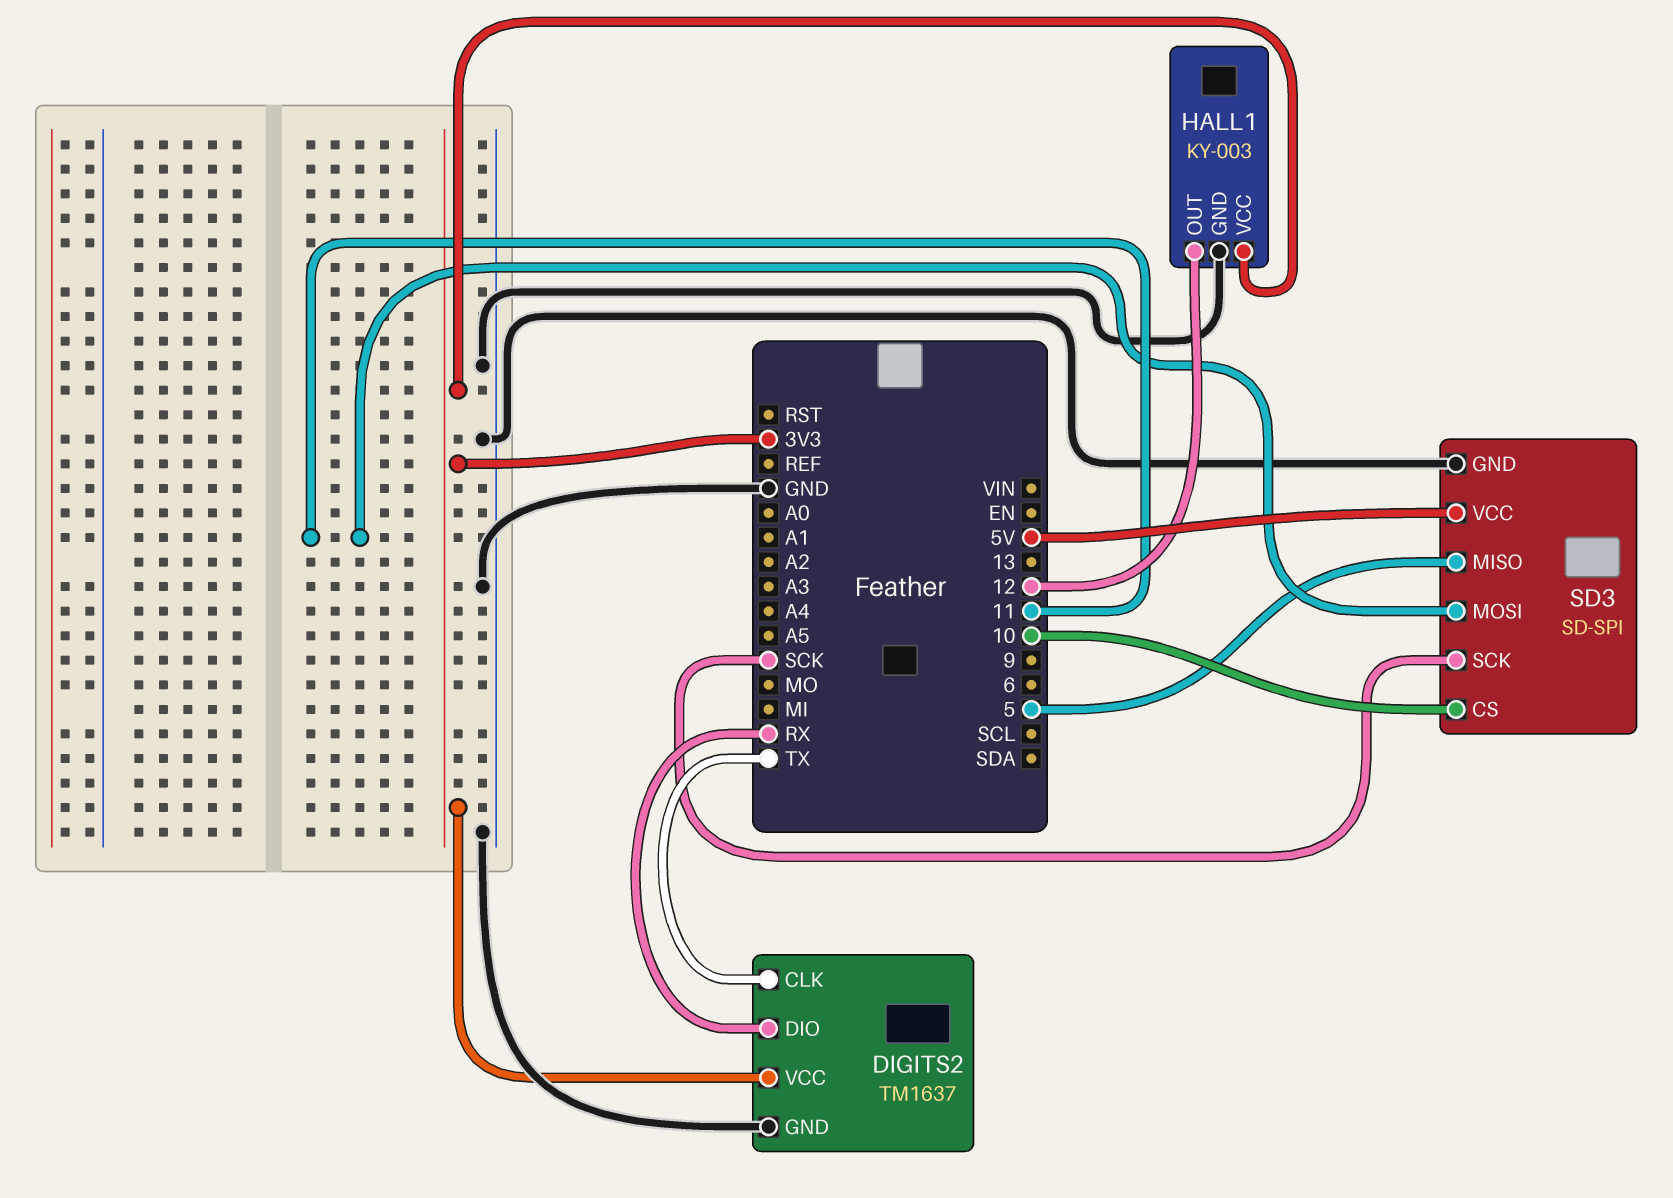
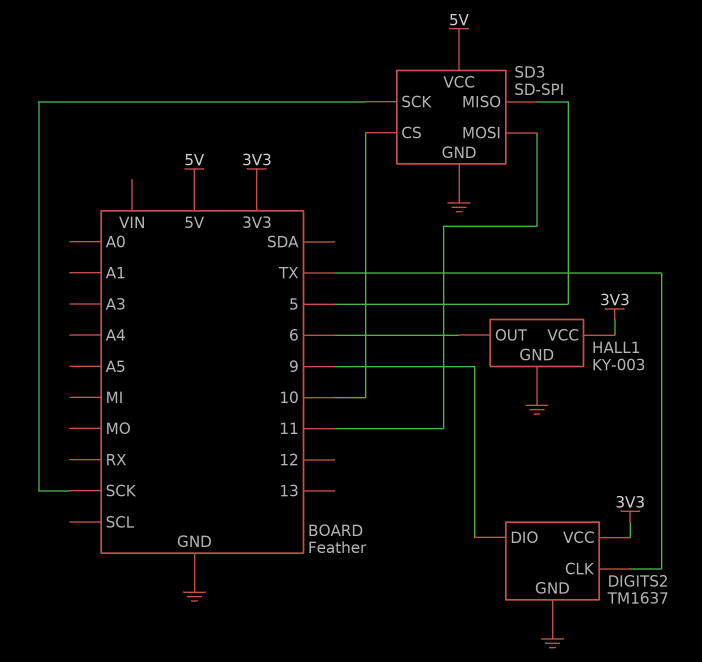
DIGITS2 pin DIO: RX -> 9
HALL1 pin OUT: 12 -> 6

